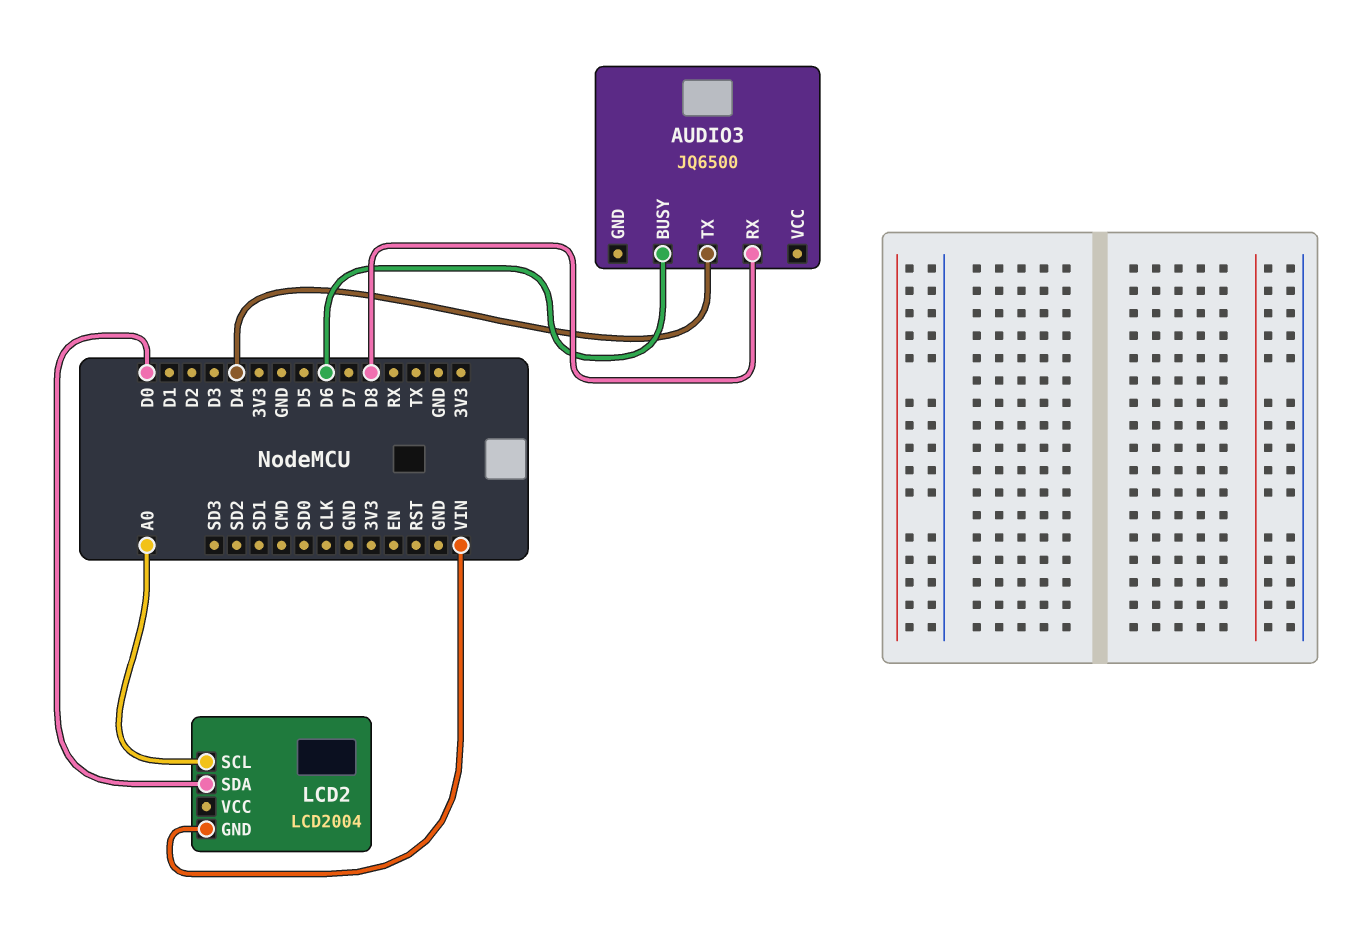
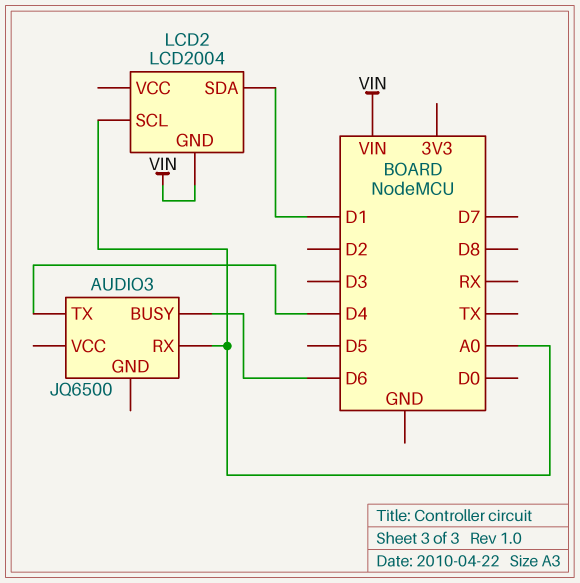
AUDIO3 pin RX: D8 -> A0
LCD2 pin SDA: D0 -> D1

